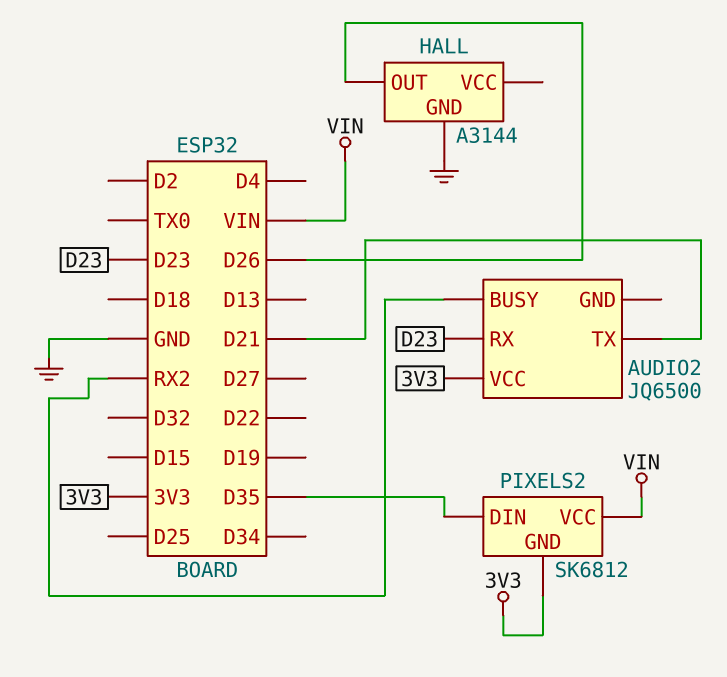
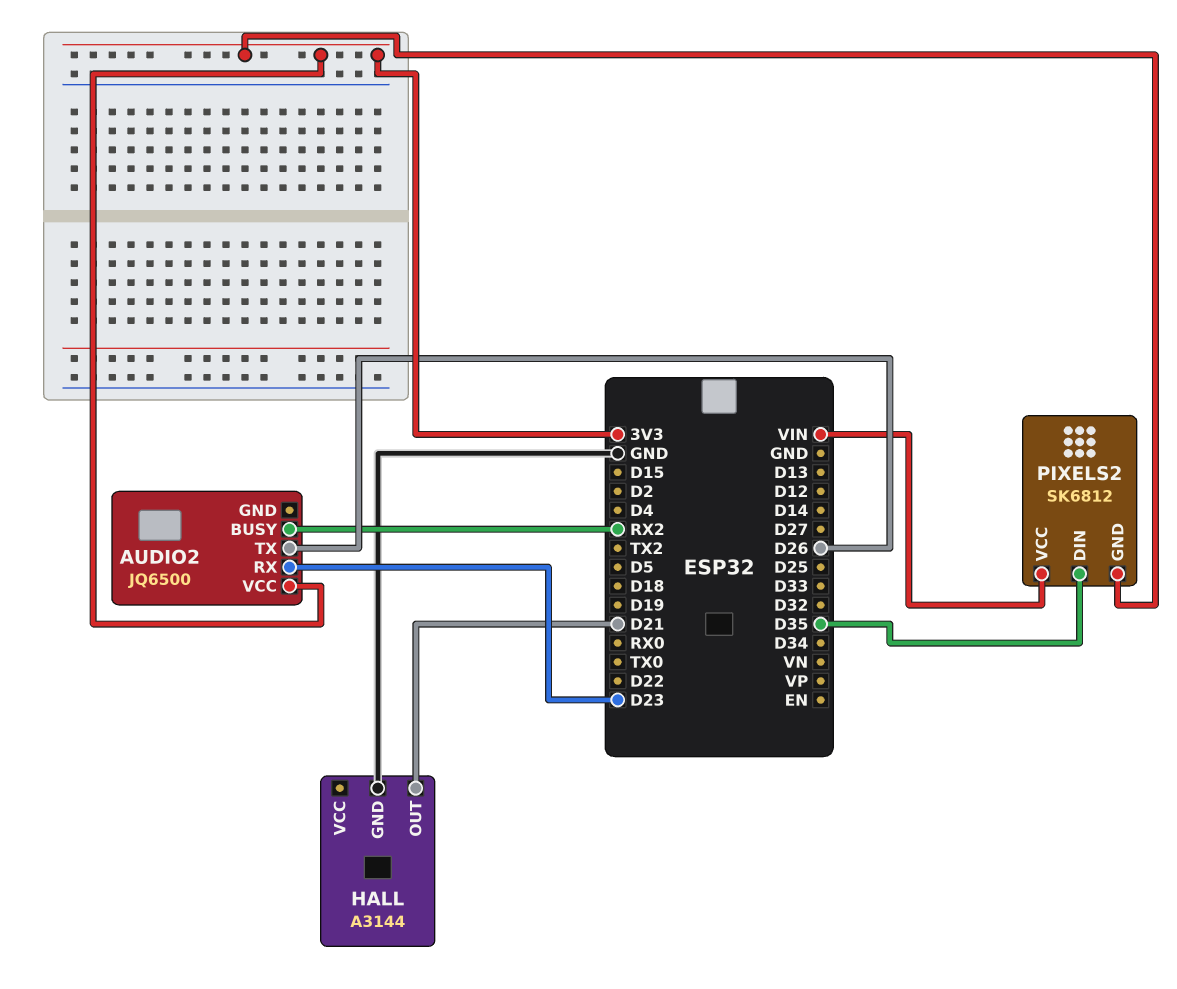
AUDIO2 pin TX: D21 -> D26
HALL pin OUT: D26 -> D21

